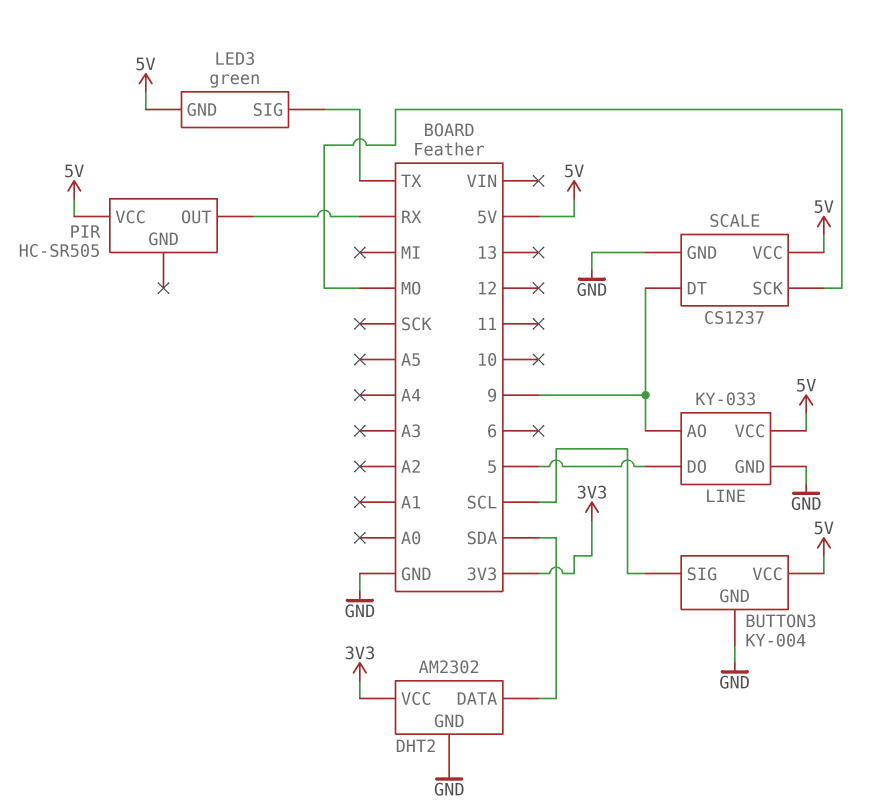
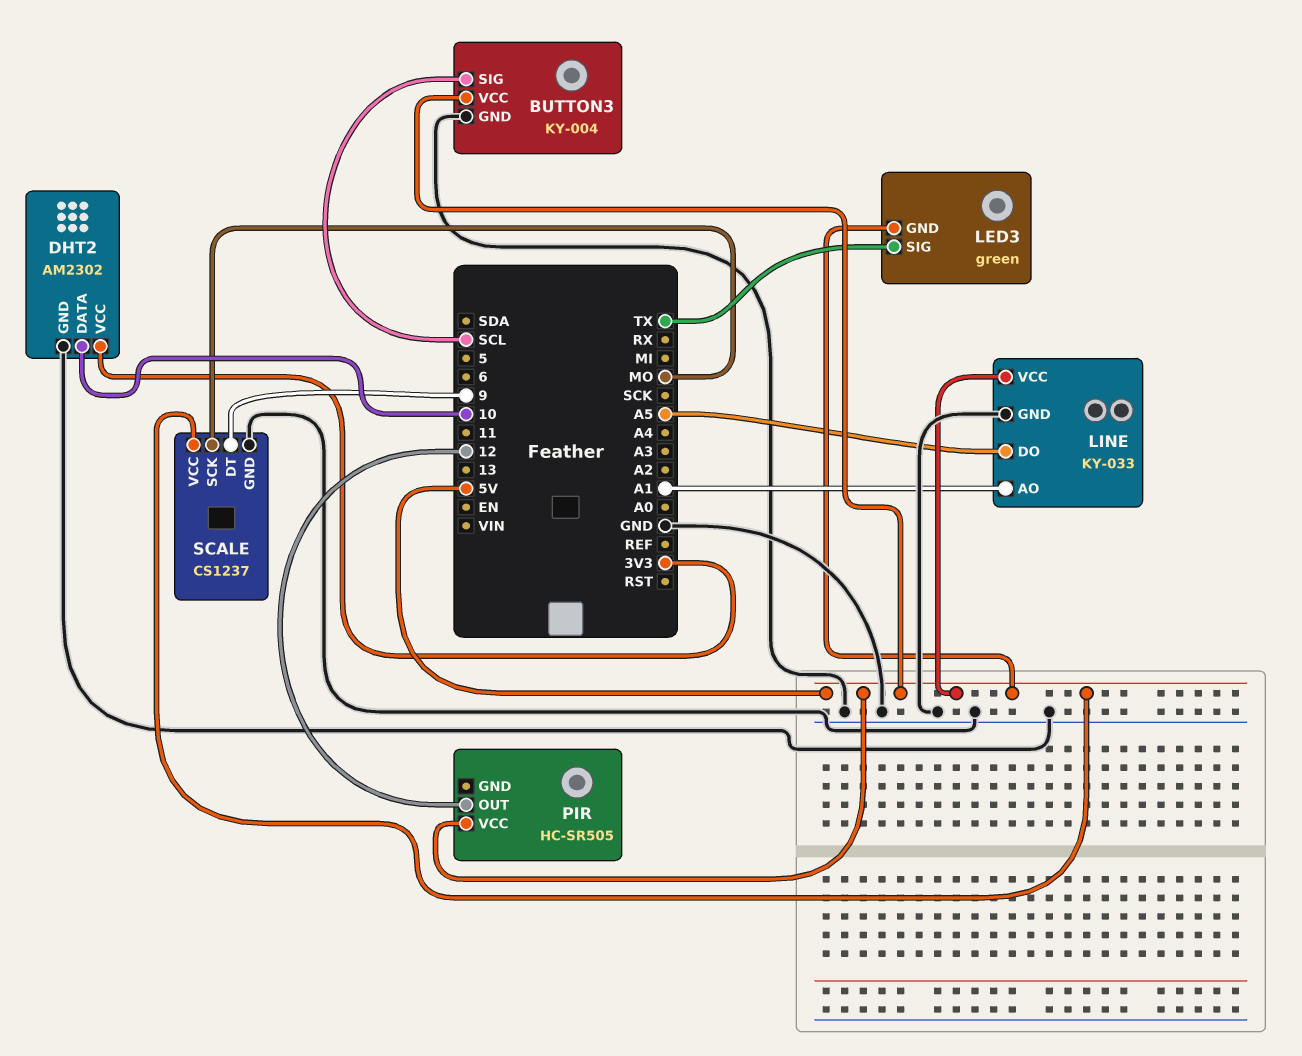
DHT2 pin DATA: SDA -> 10
LINE pin AO: 9 -> A1
LINE pin DO: 5 -> A5
PIR pin OUT: RX -> 12

